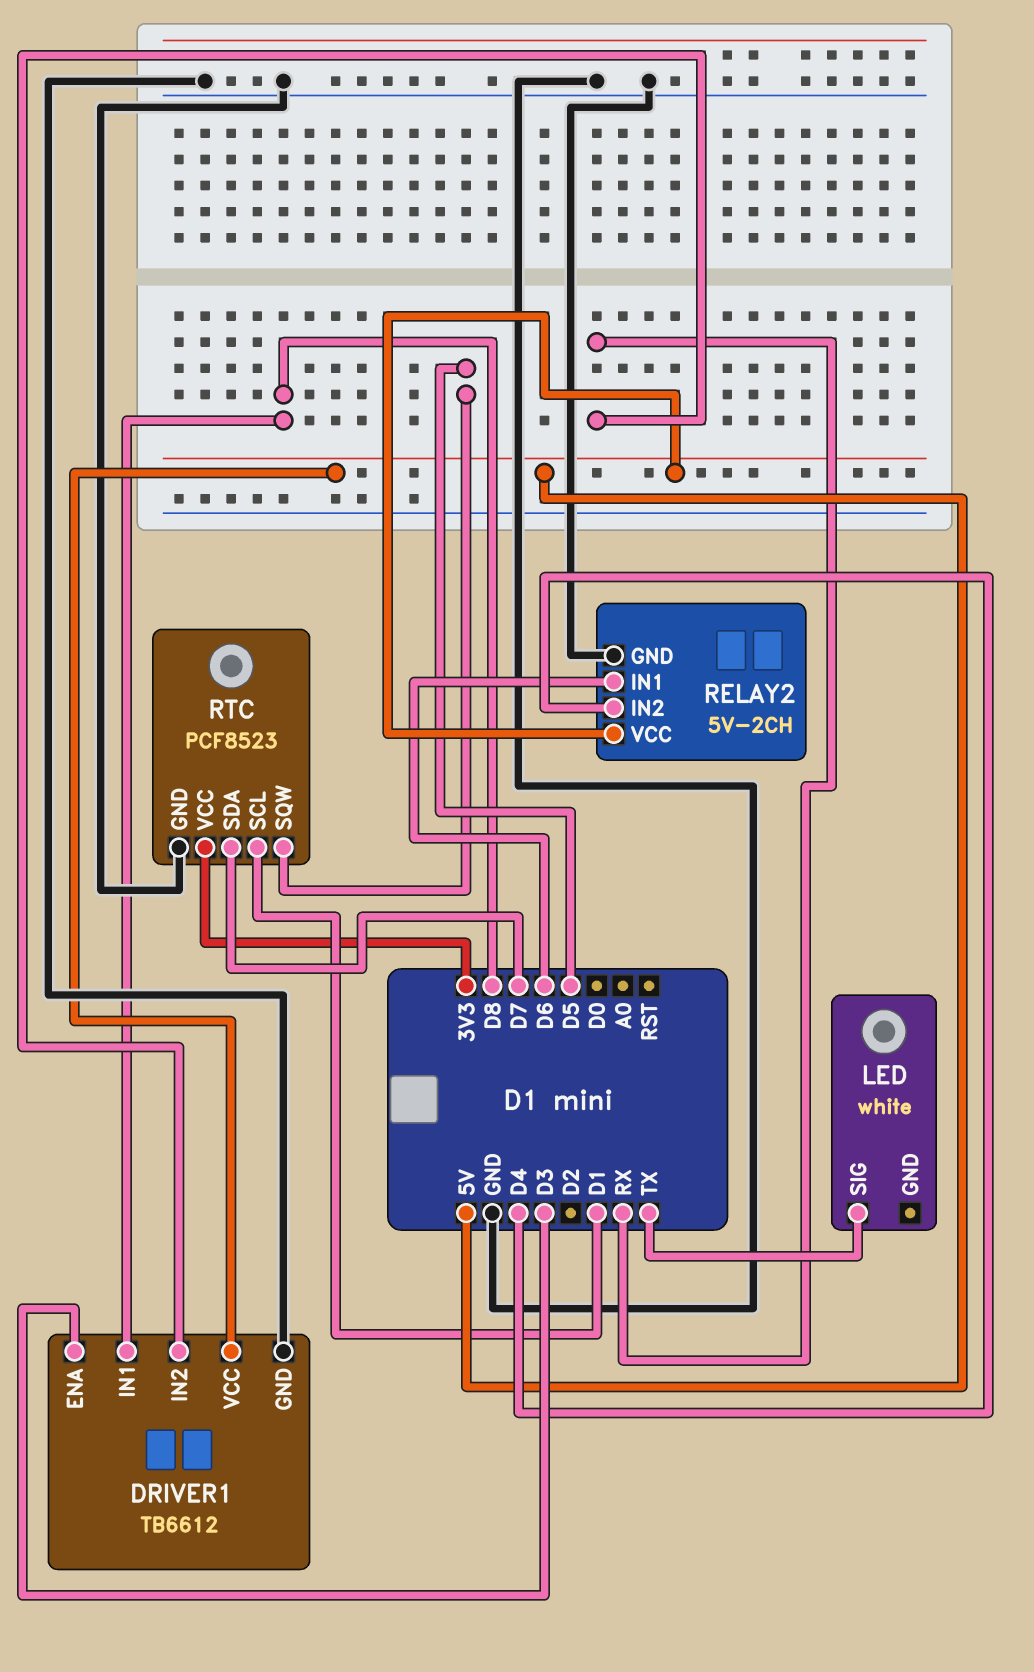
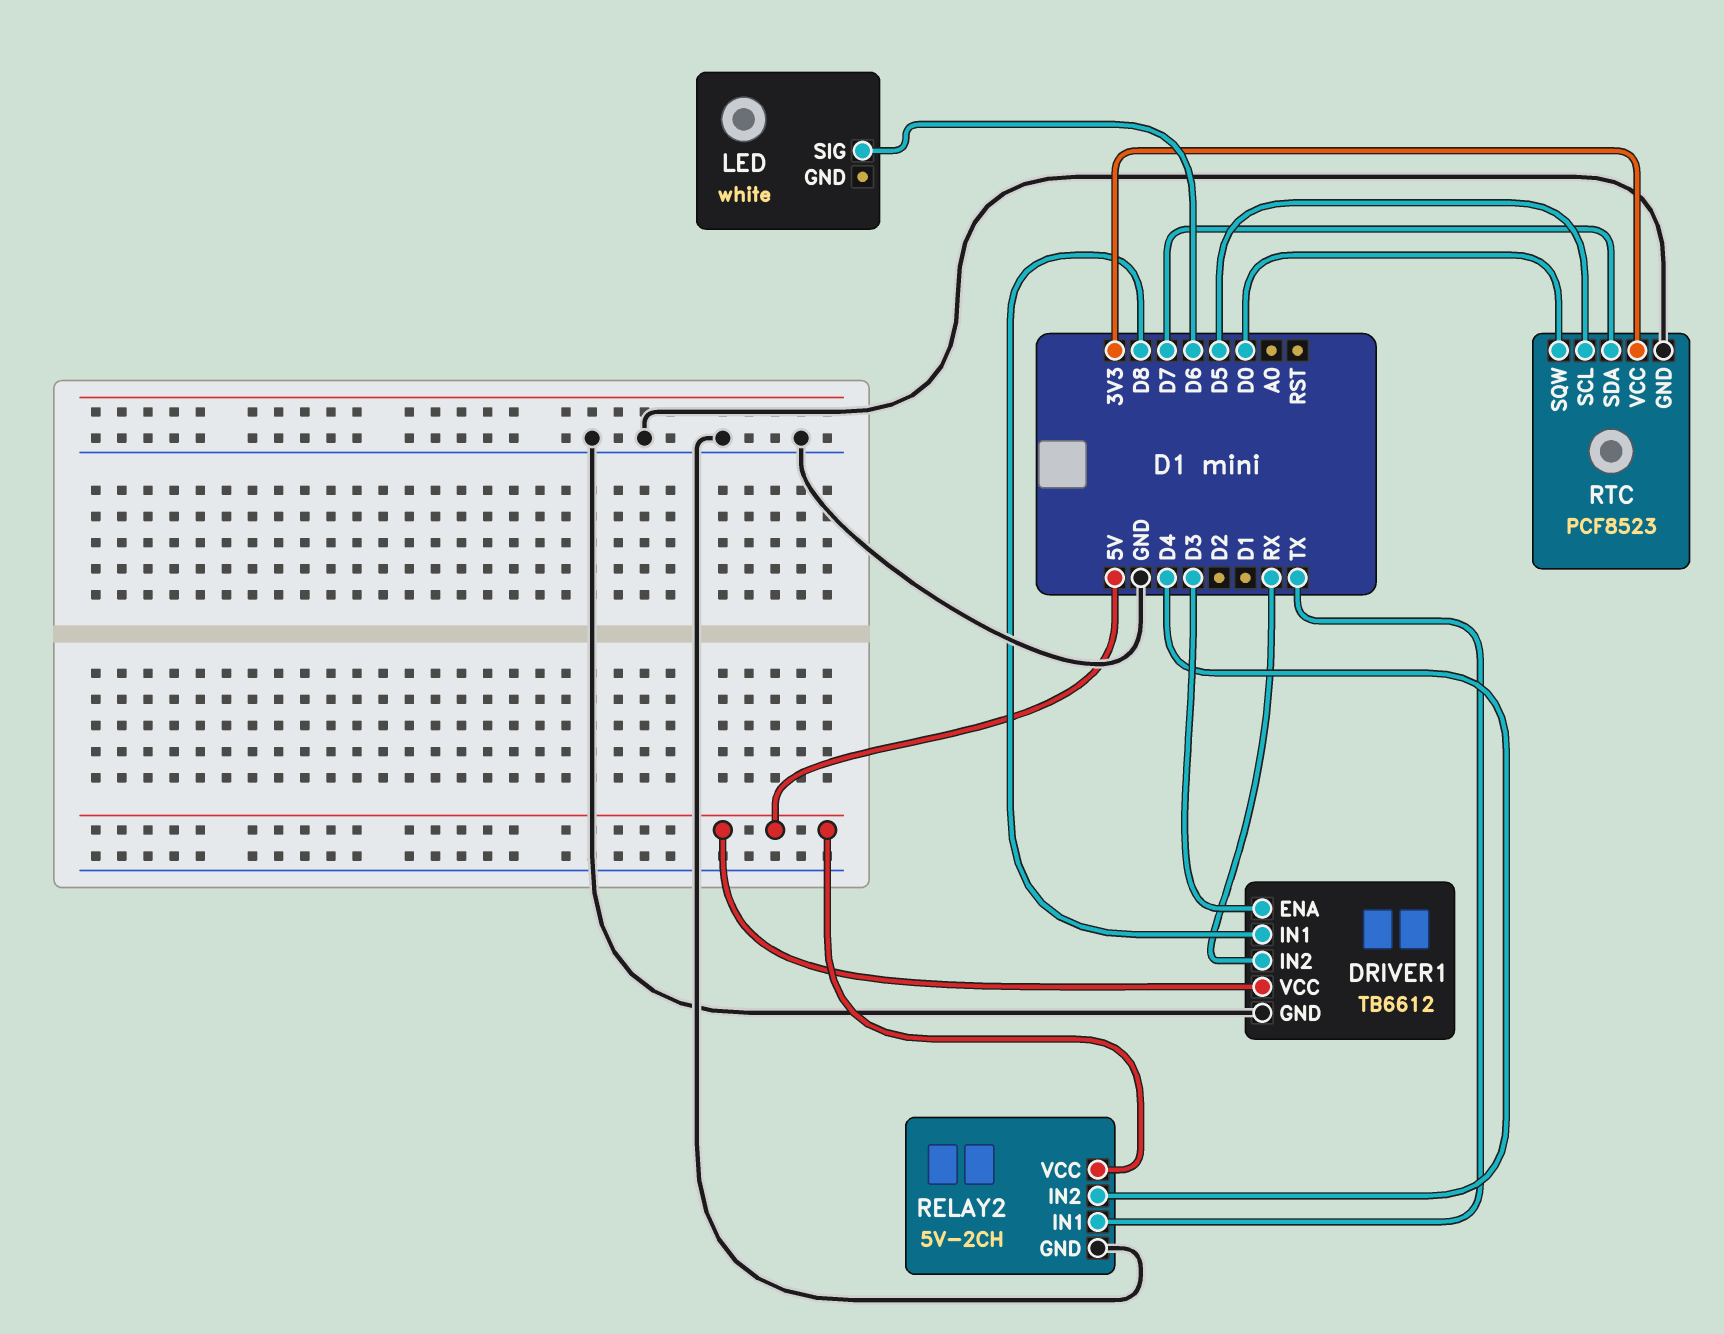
LED pin SIG: TX -> D6
RELAY2 pin IN1: D6 -> TX
RTC pin SCL: D1 -> D5
RTC pin SQW: D5 -> D0

